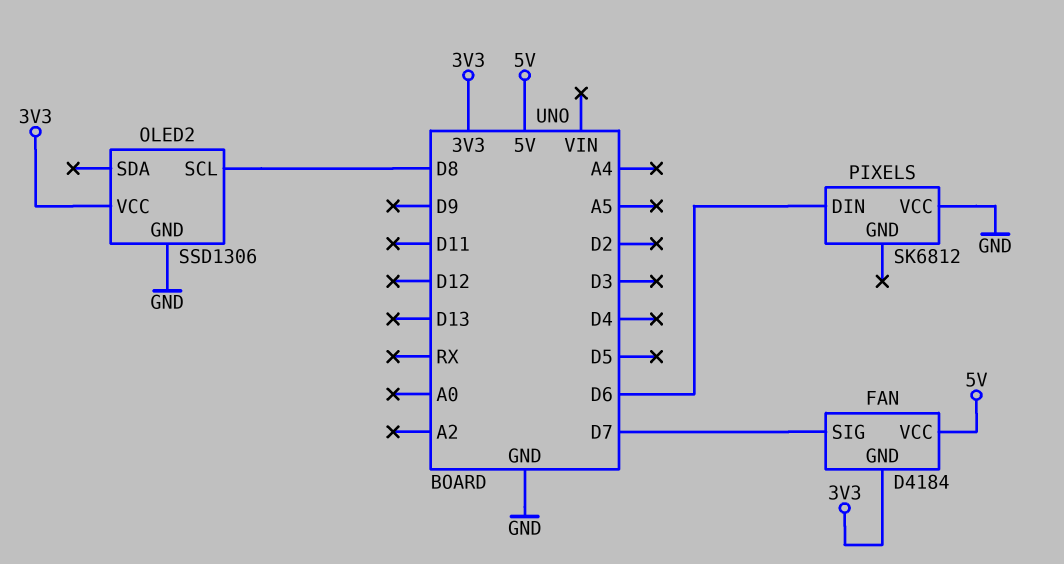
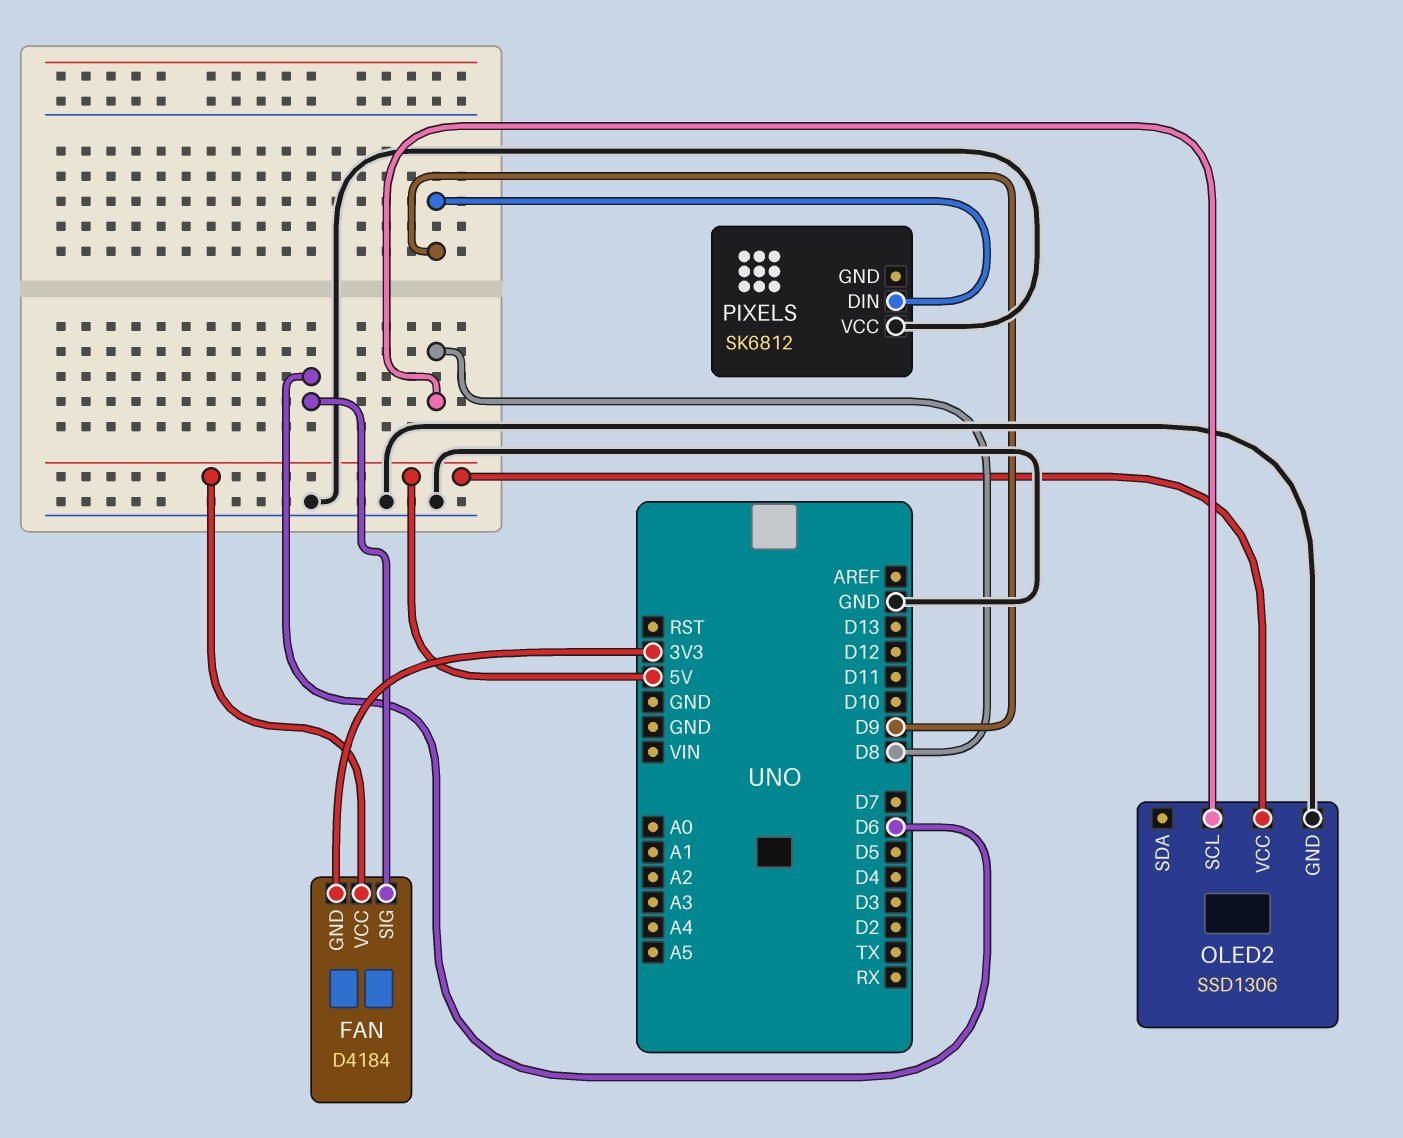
FAN pin SIG: D7 -> D6
OLED2 pin VCC: 3V3 -> 5V
PIXELS pin DIN: D6 -> D9

